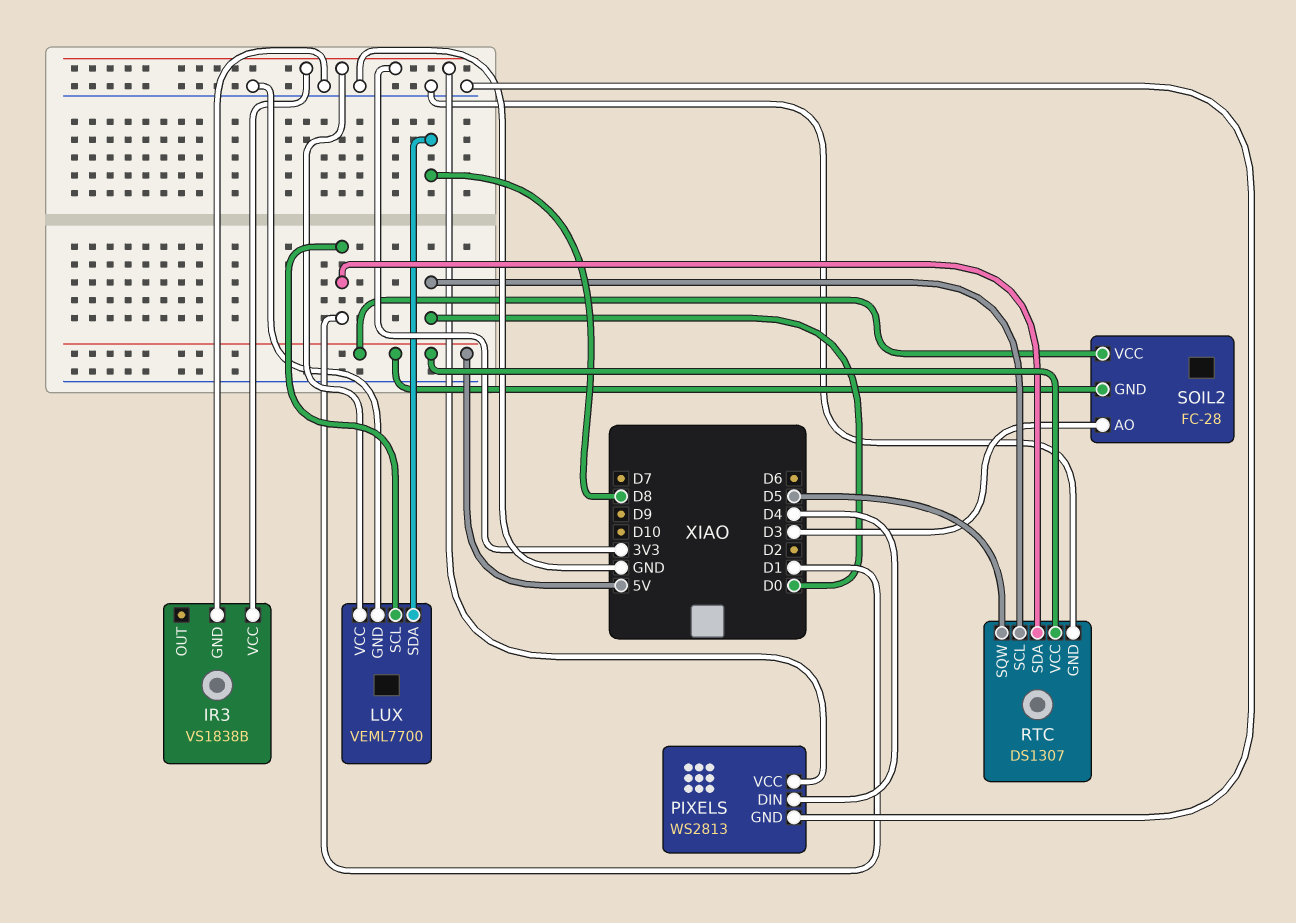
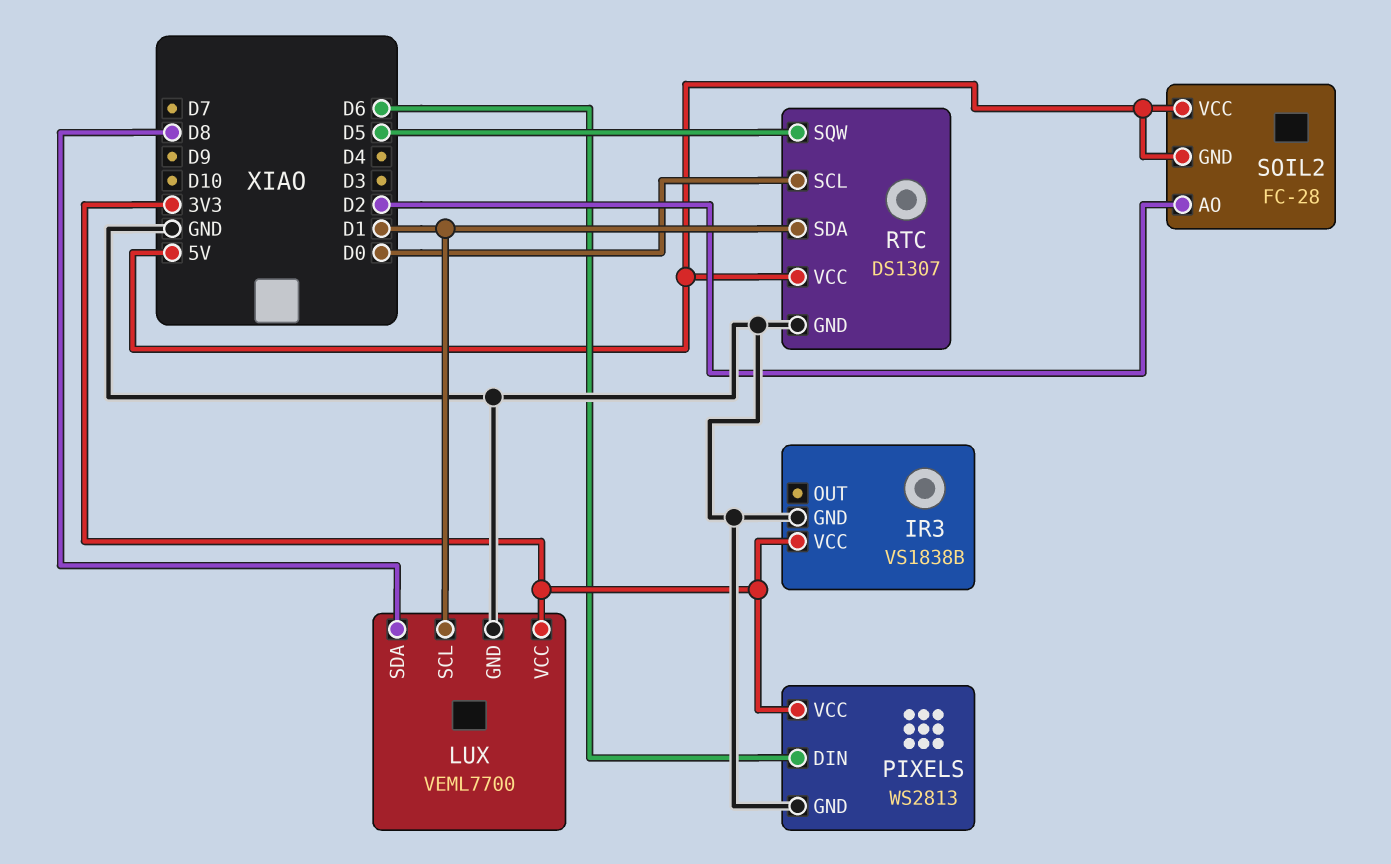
PIXELS pin DIN: D4 -> D6
SOIL2 pin AO: D3 -> D2

